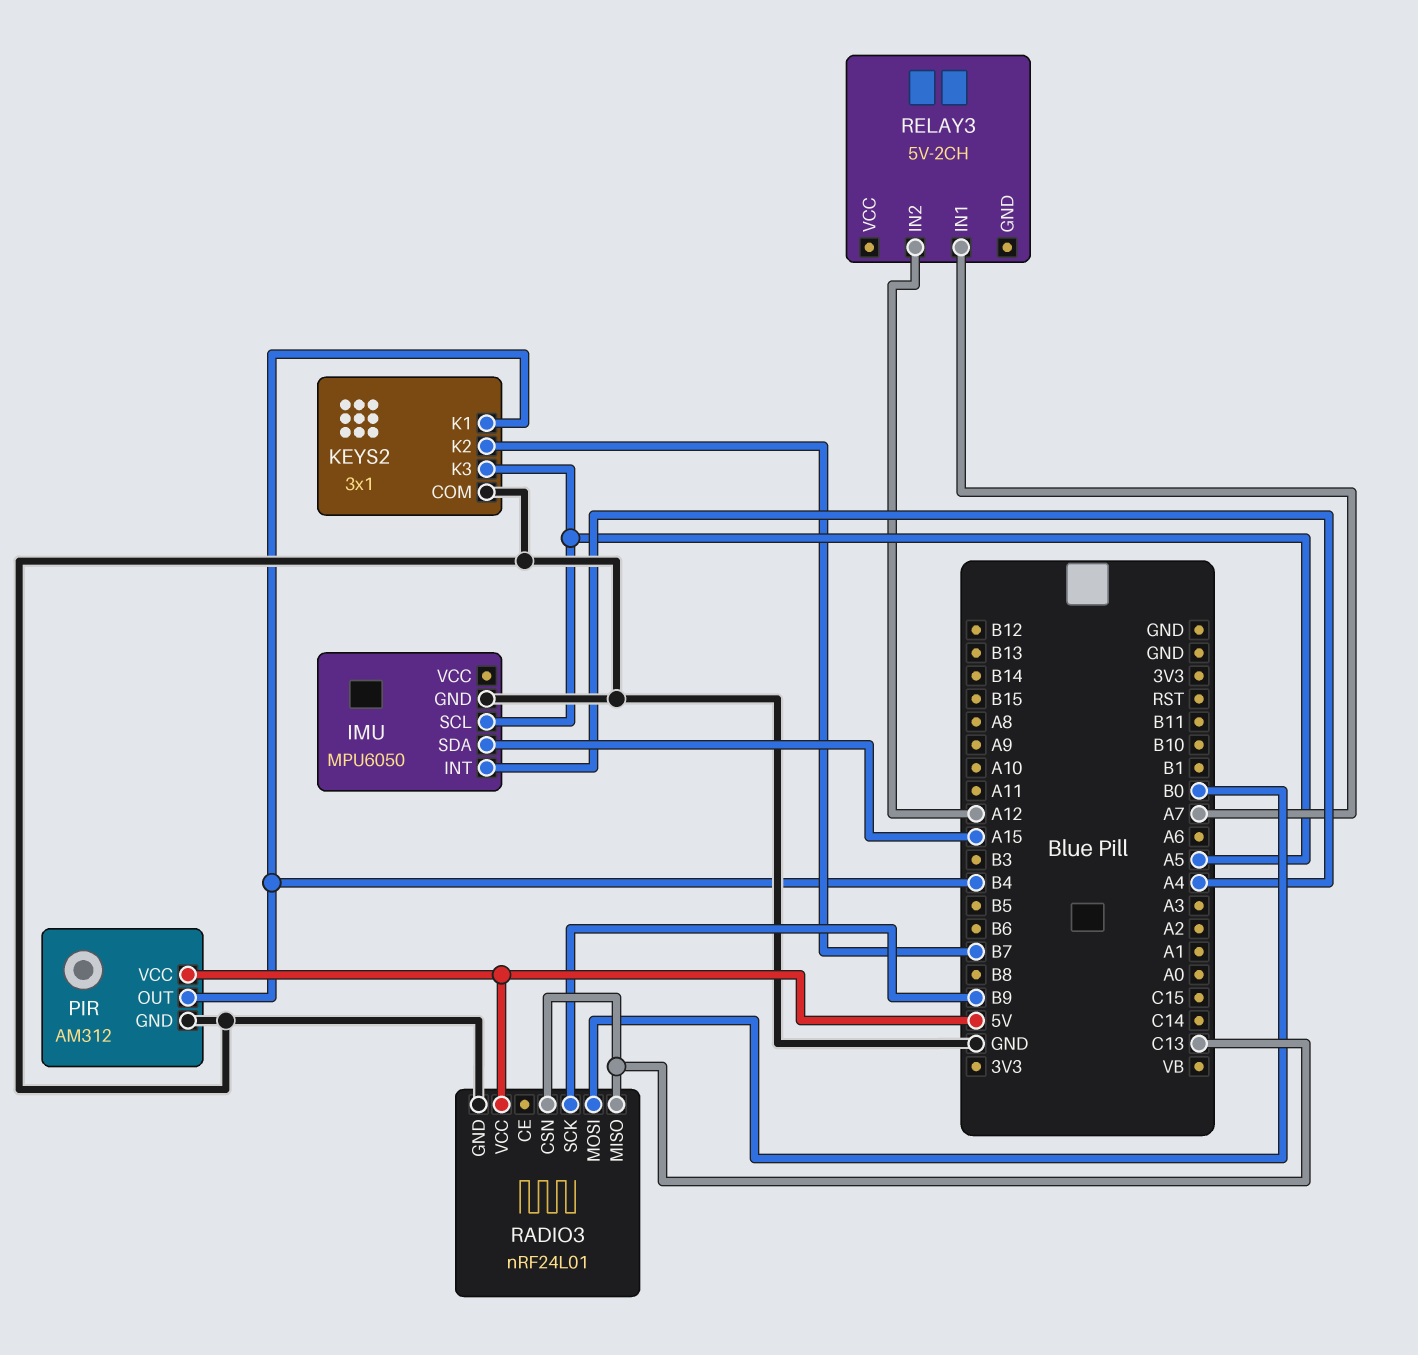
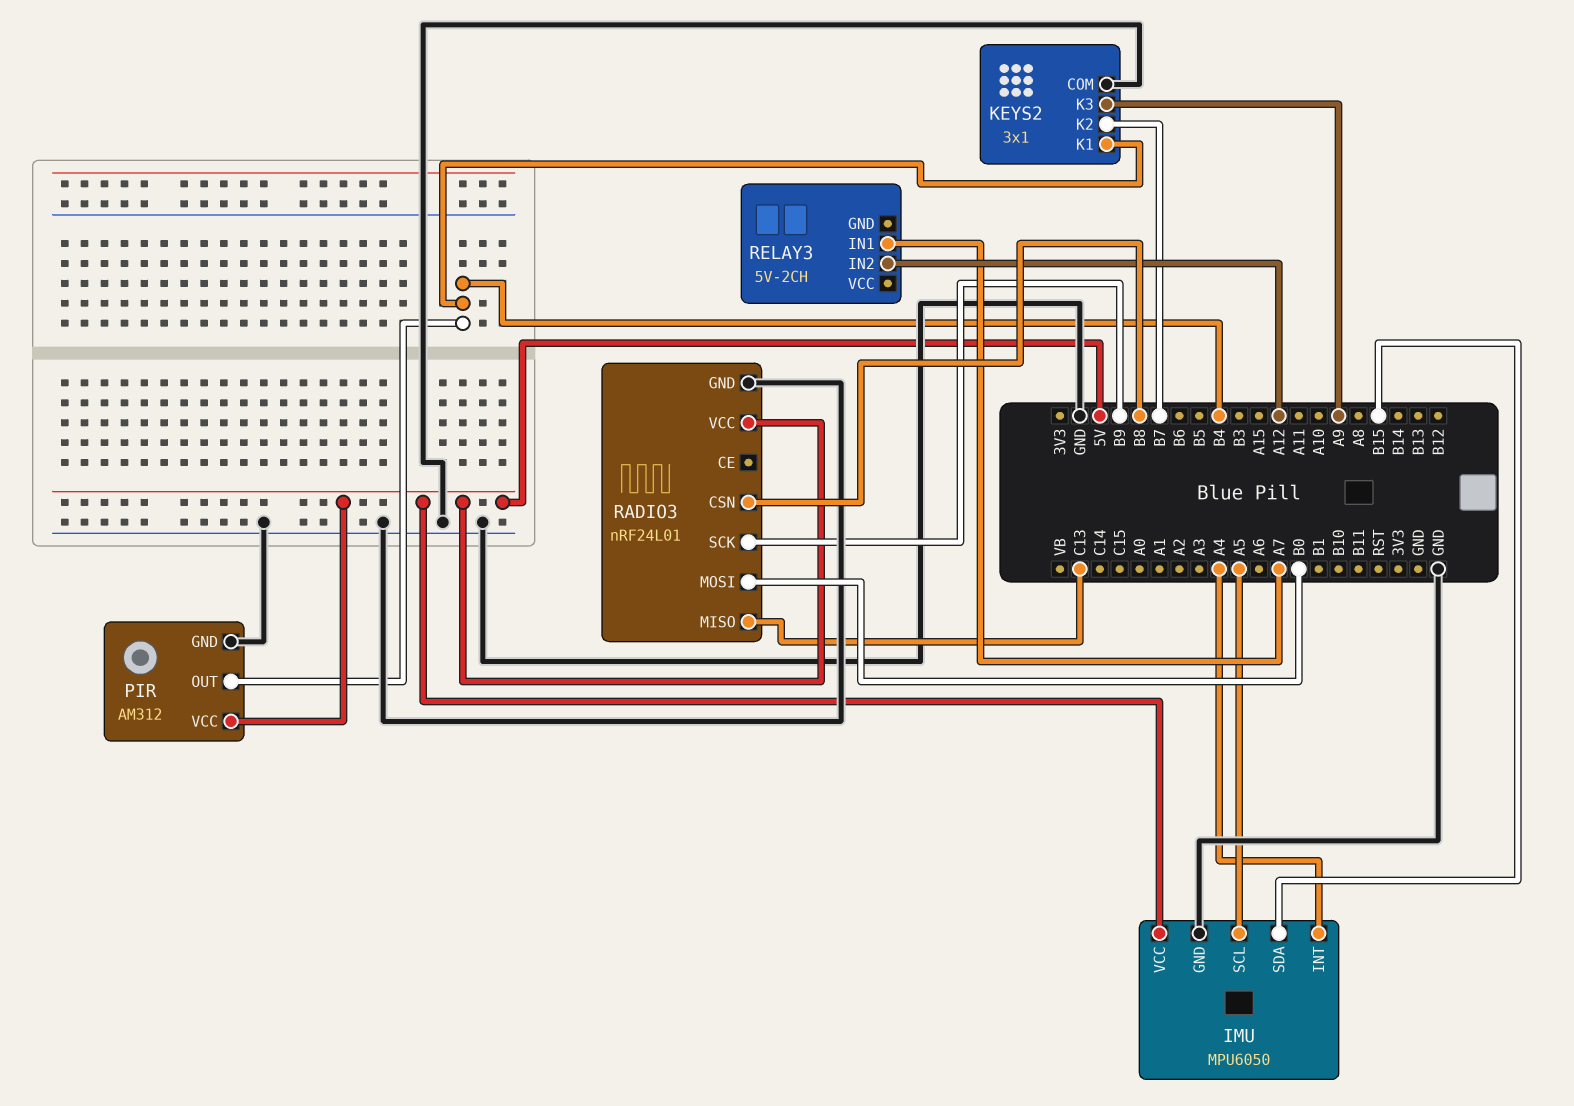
IMU pin SDA: A15 -> B15
IMU pin VCC: none -> 5V
KEYS2 pin K3: A5 -> A9
RADIO3 pin CSN: C13 -> B8

